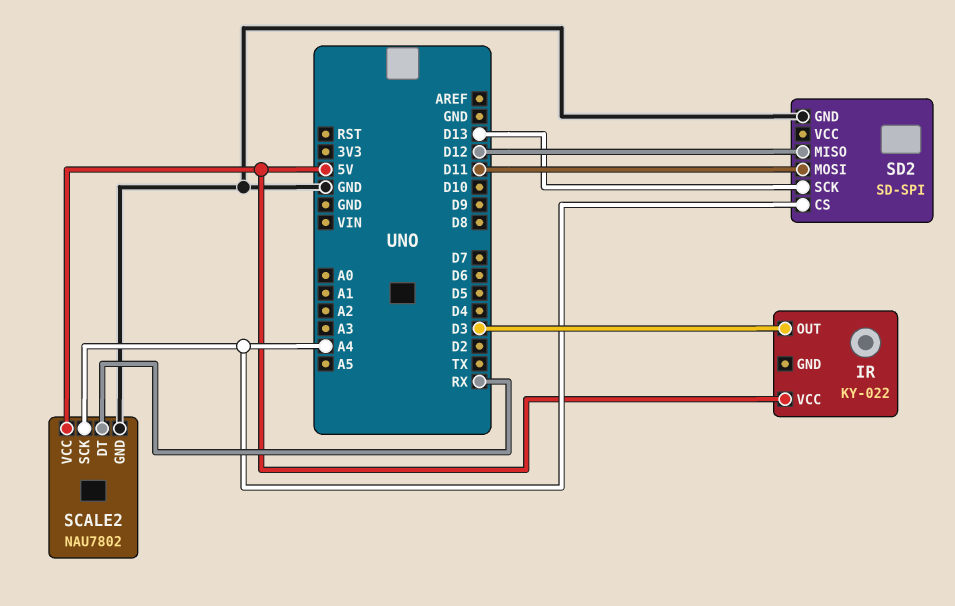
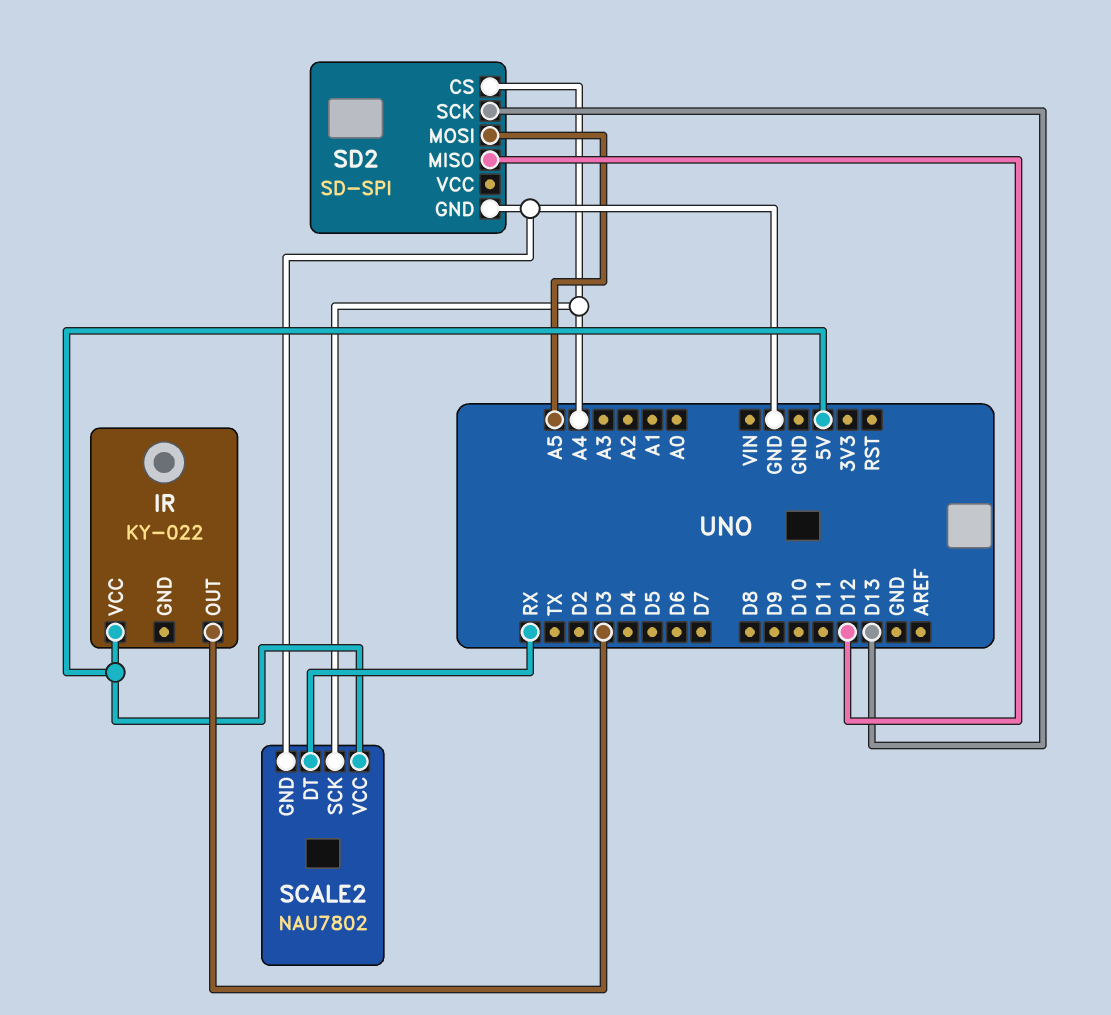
SD2 pin MOSI: D11 -> A5

